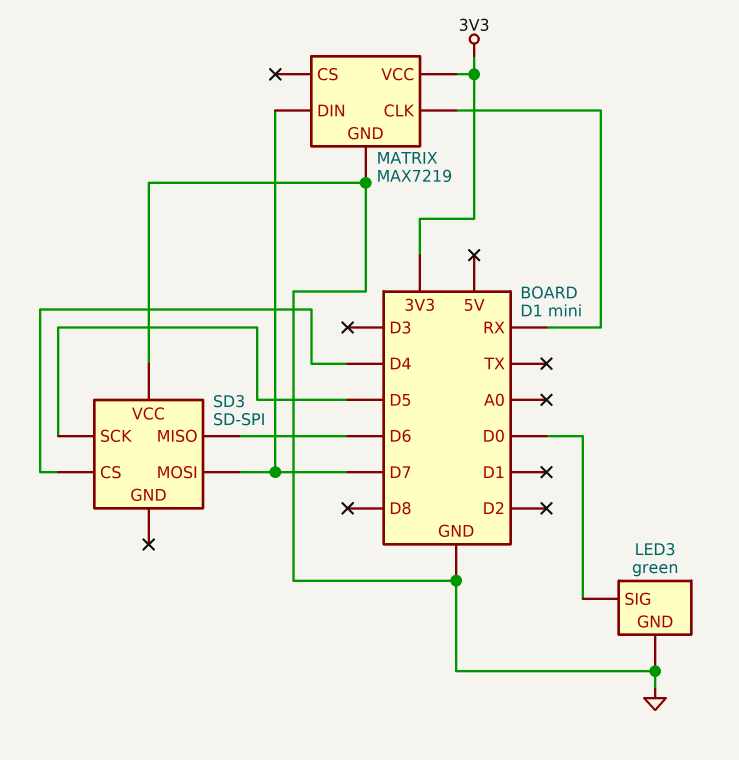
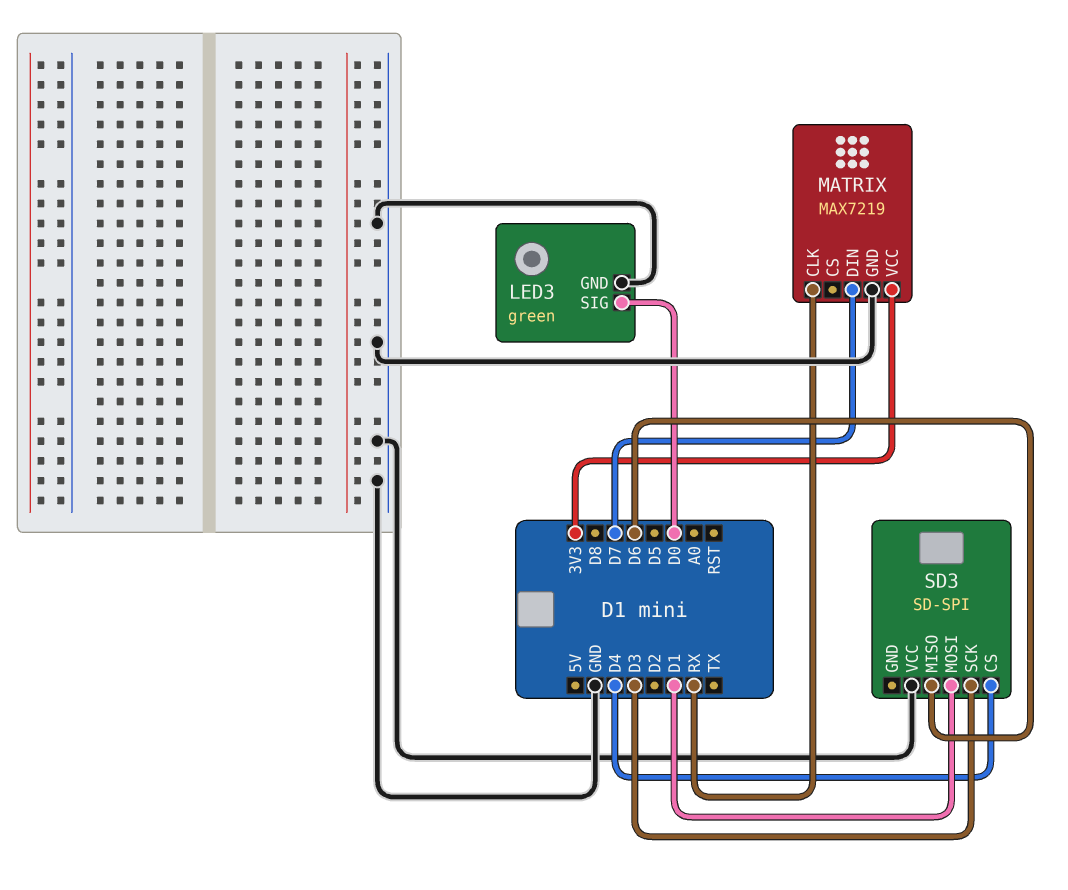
SD3 pin MOSI: D7 -> D1
SD3 pin SCK: D5 -> D3

